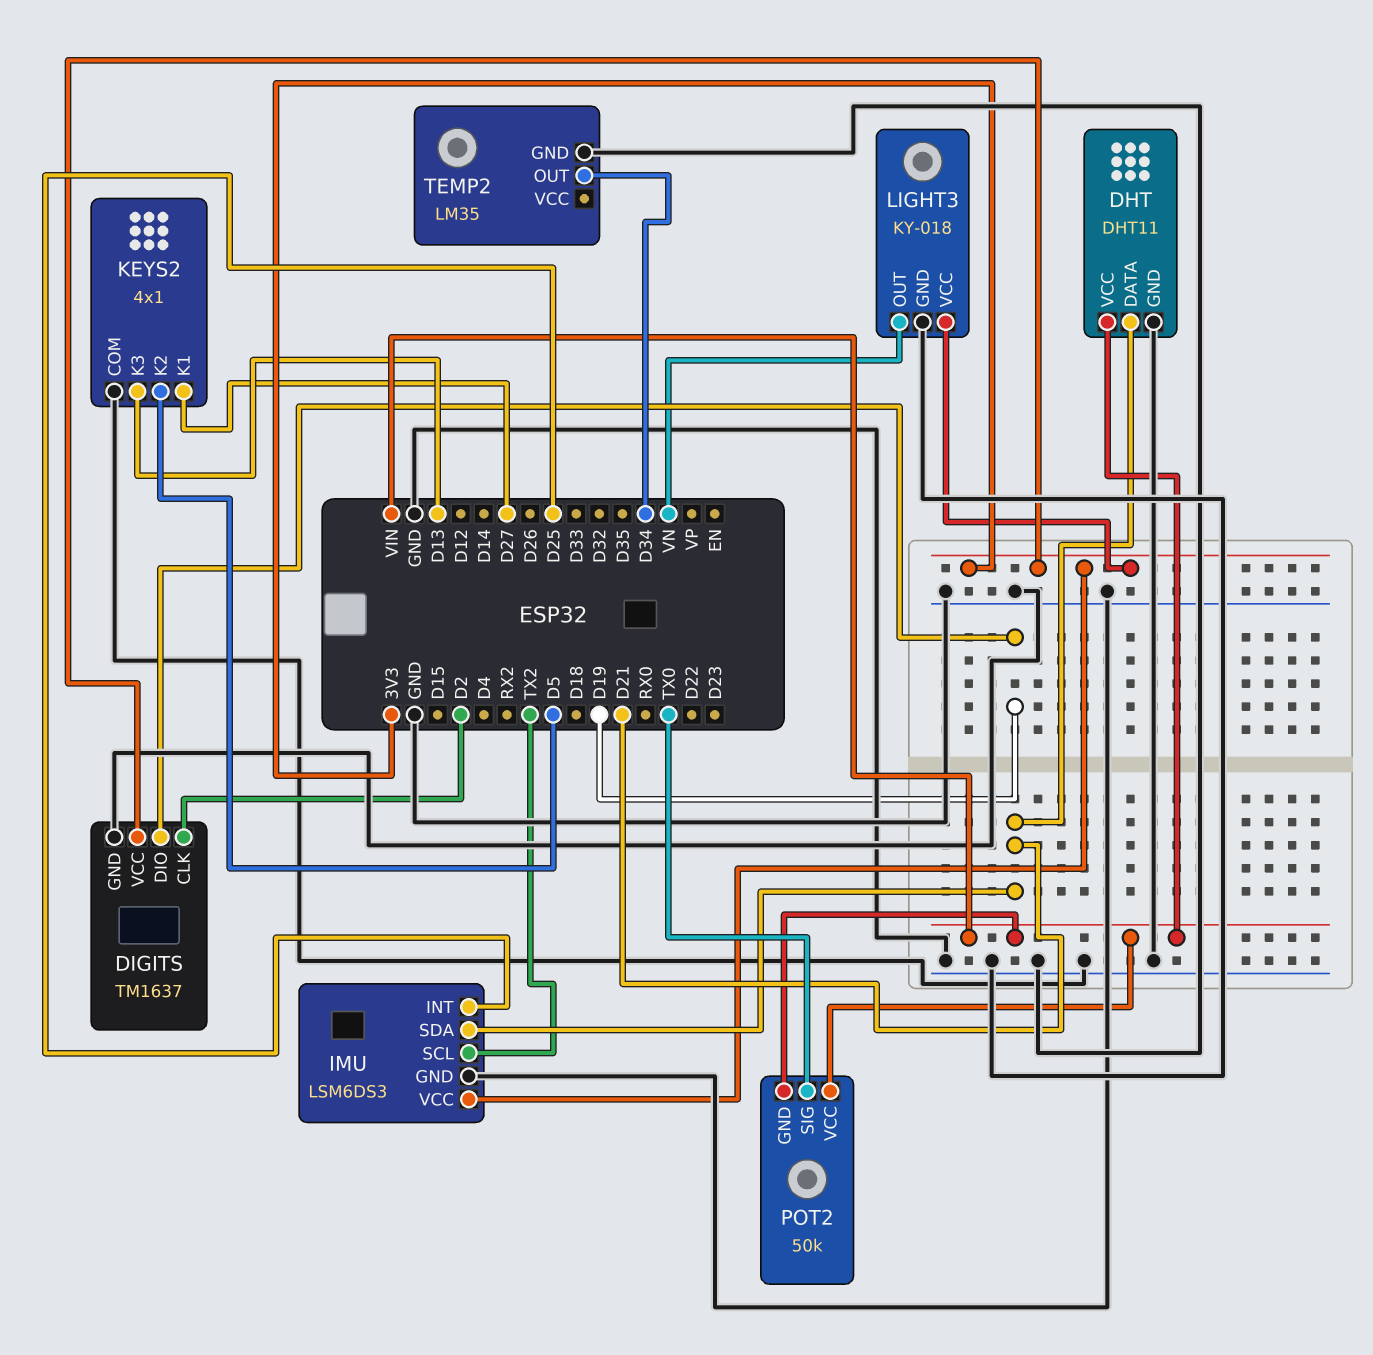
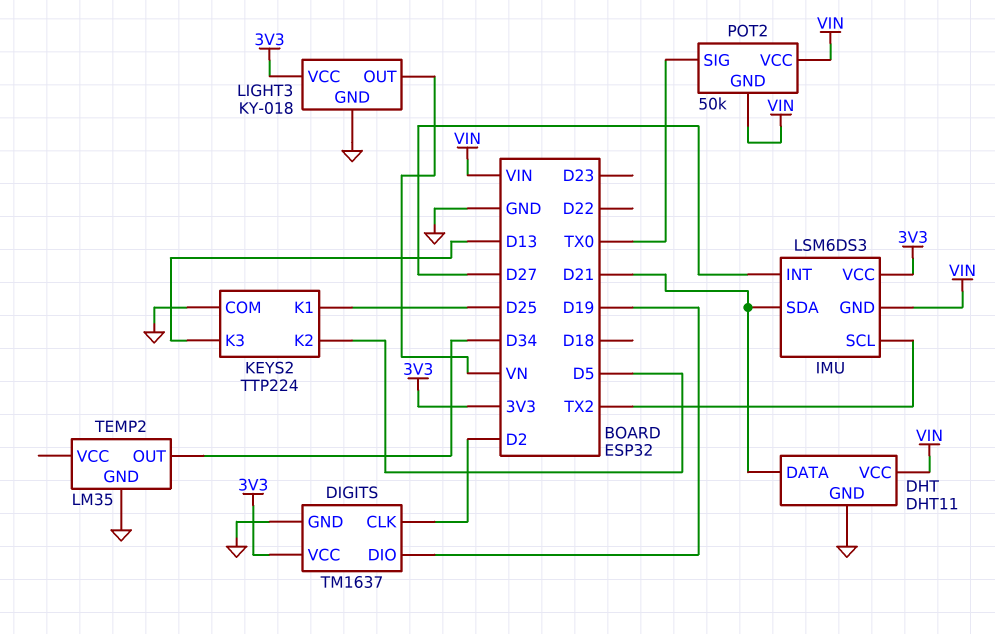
IMU pin GND: GND -> VIN
IMU pin INT: D25 -> D27
KEYS2: 4x1 -> TTP224
KEYS2 pin K1: D27 -> D25

